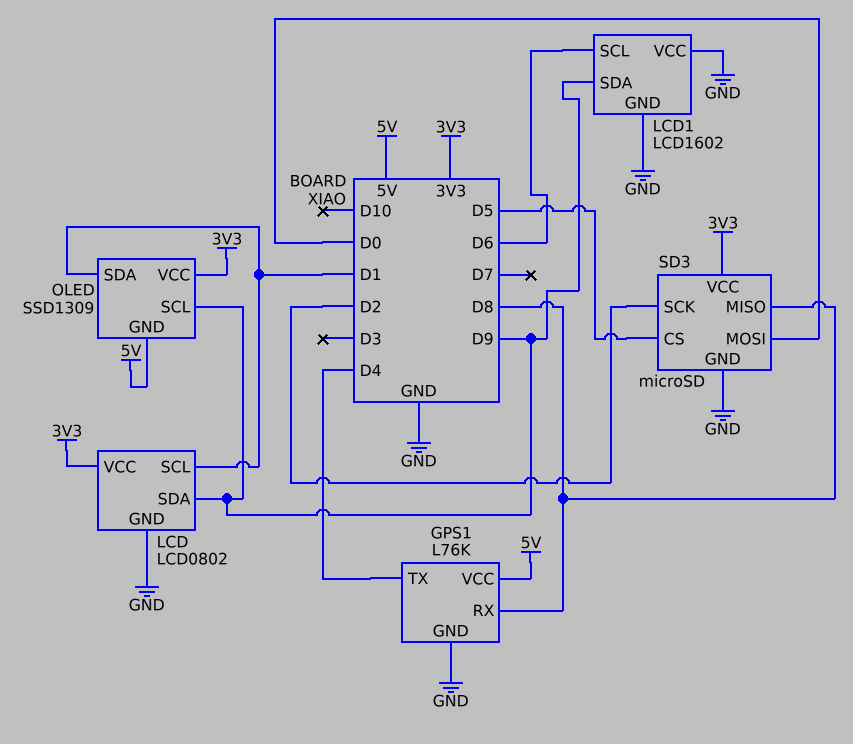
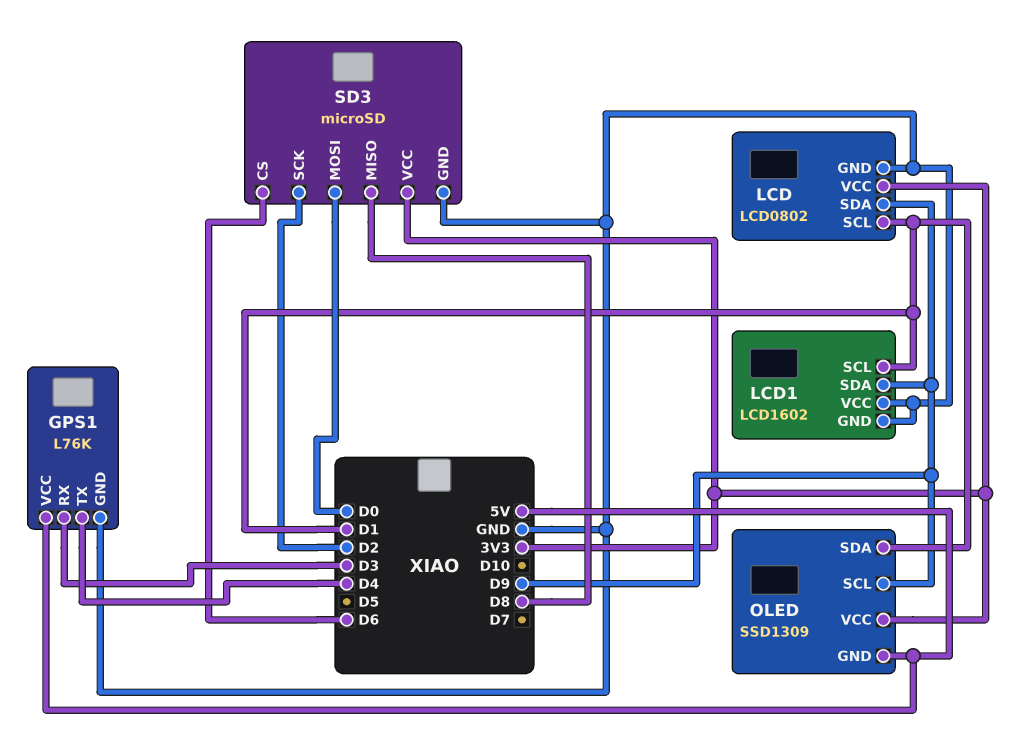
GPS1 pin RX: D8 -> D3
LCD1 pin SCL: D6 -> D1
SD3 pin CS: D5 -> D6

